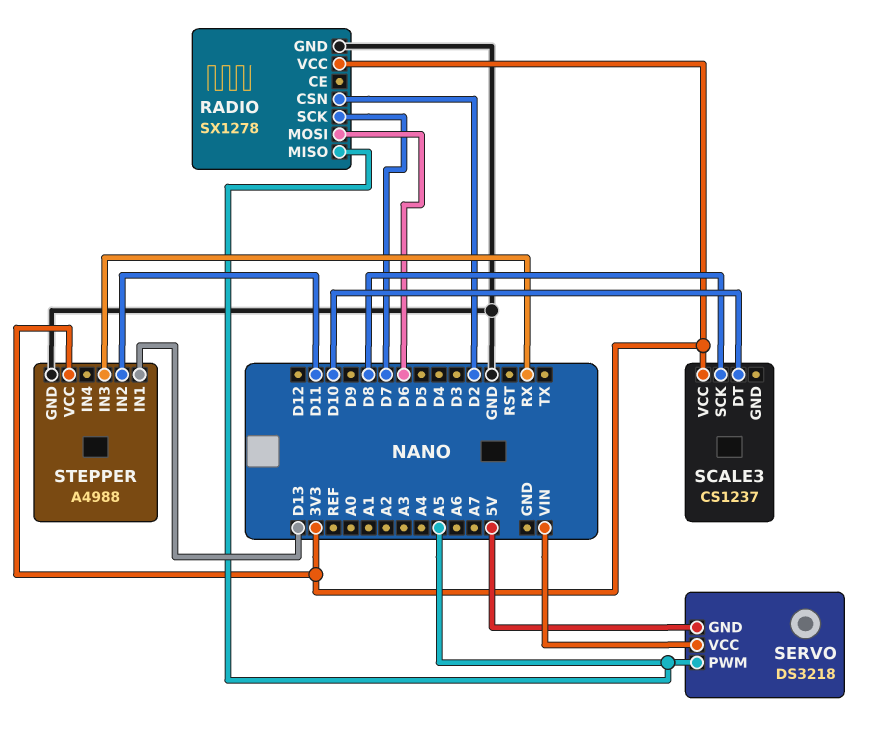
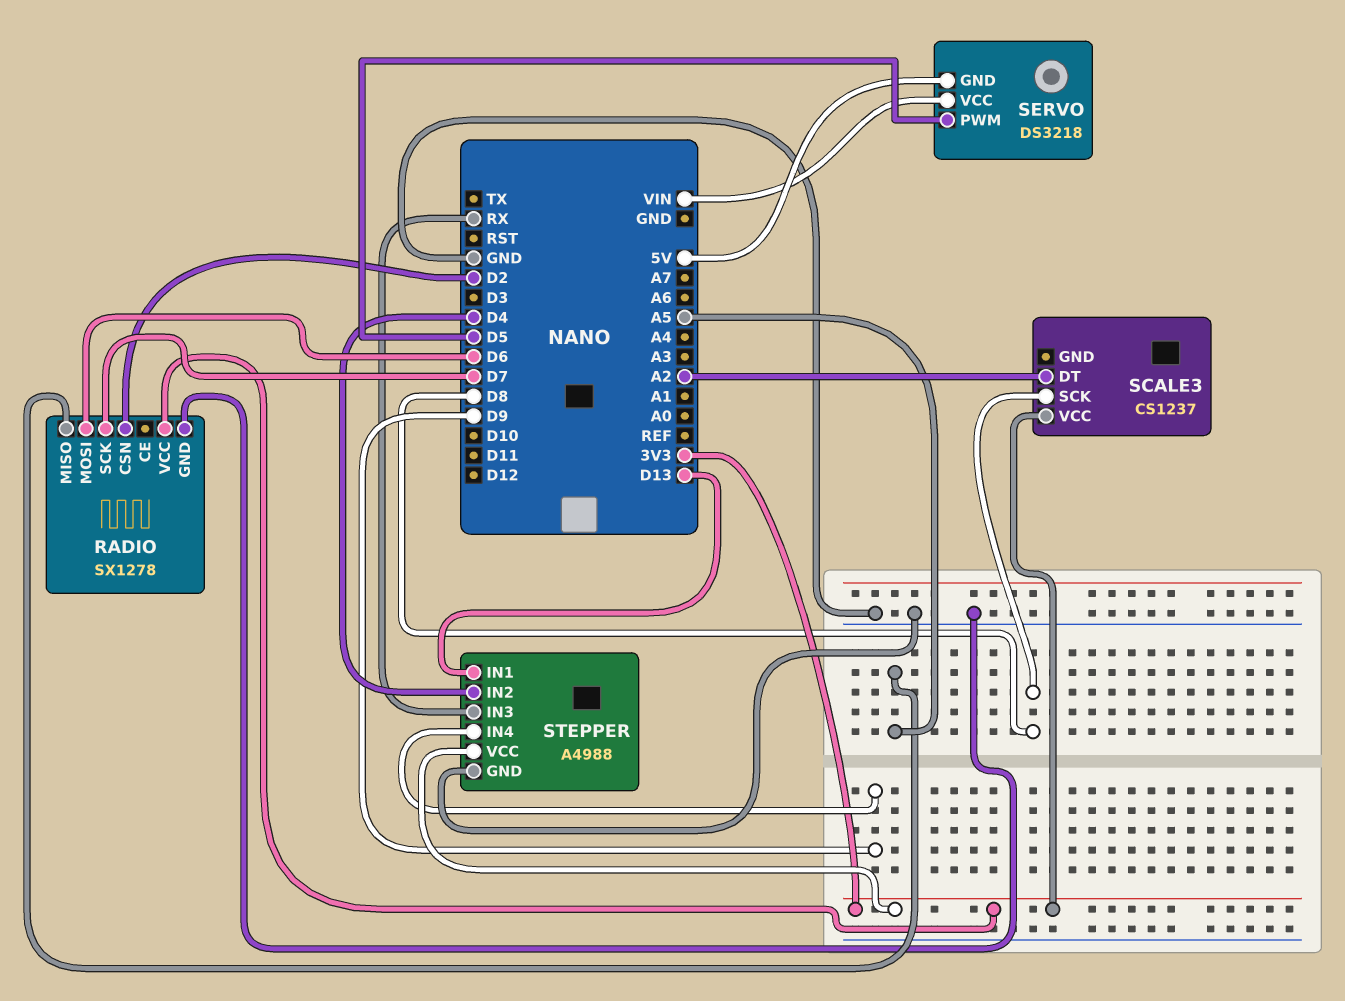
SCALE3 pin DT: D10 -> A2
SERVO pin PWM: A5 -> D5
STEPPER pin IN2: D11 -> D4
STEPPER pin IN4: none -> D9

